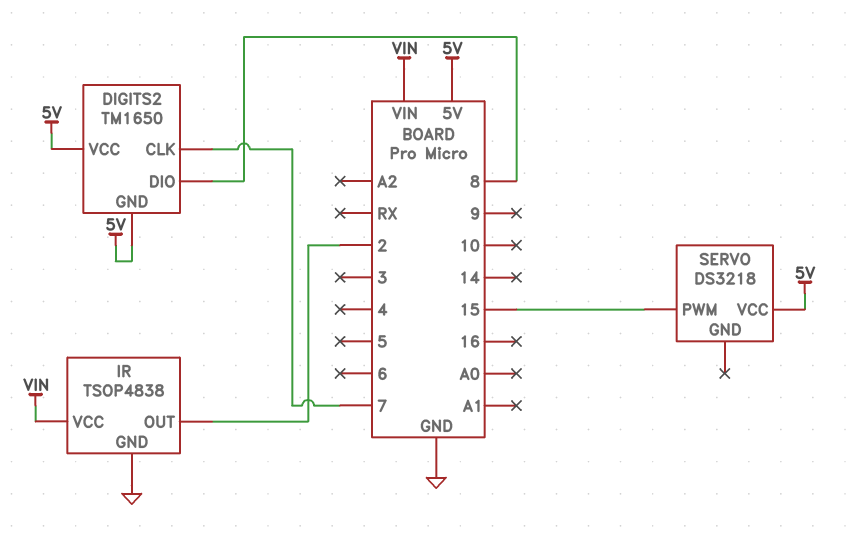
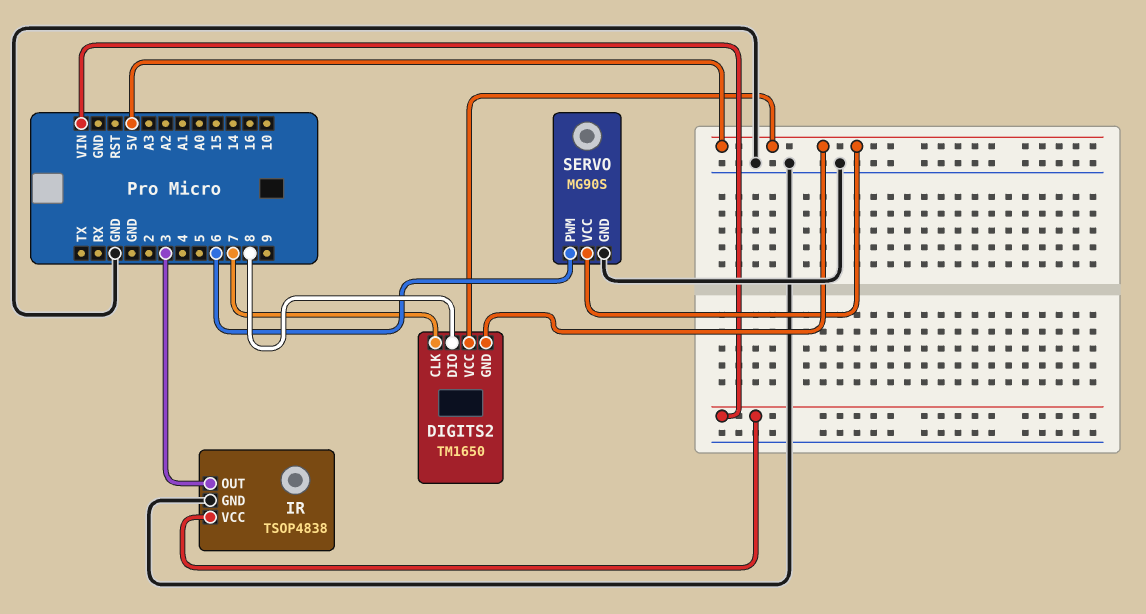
IR pin OUT: 2 -> 3
SERVO: DS3218 -> MG90S
SERVO pin GND: none -> GND
SERVO pin PWM: 15 -> 6

